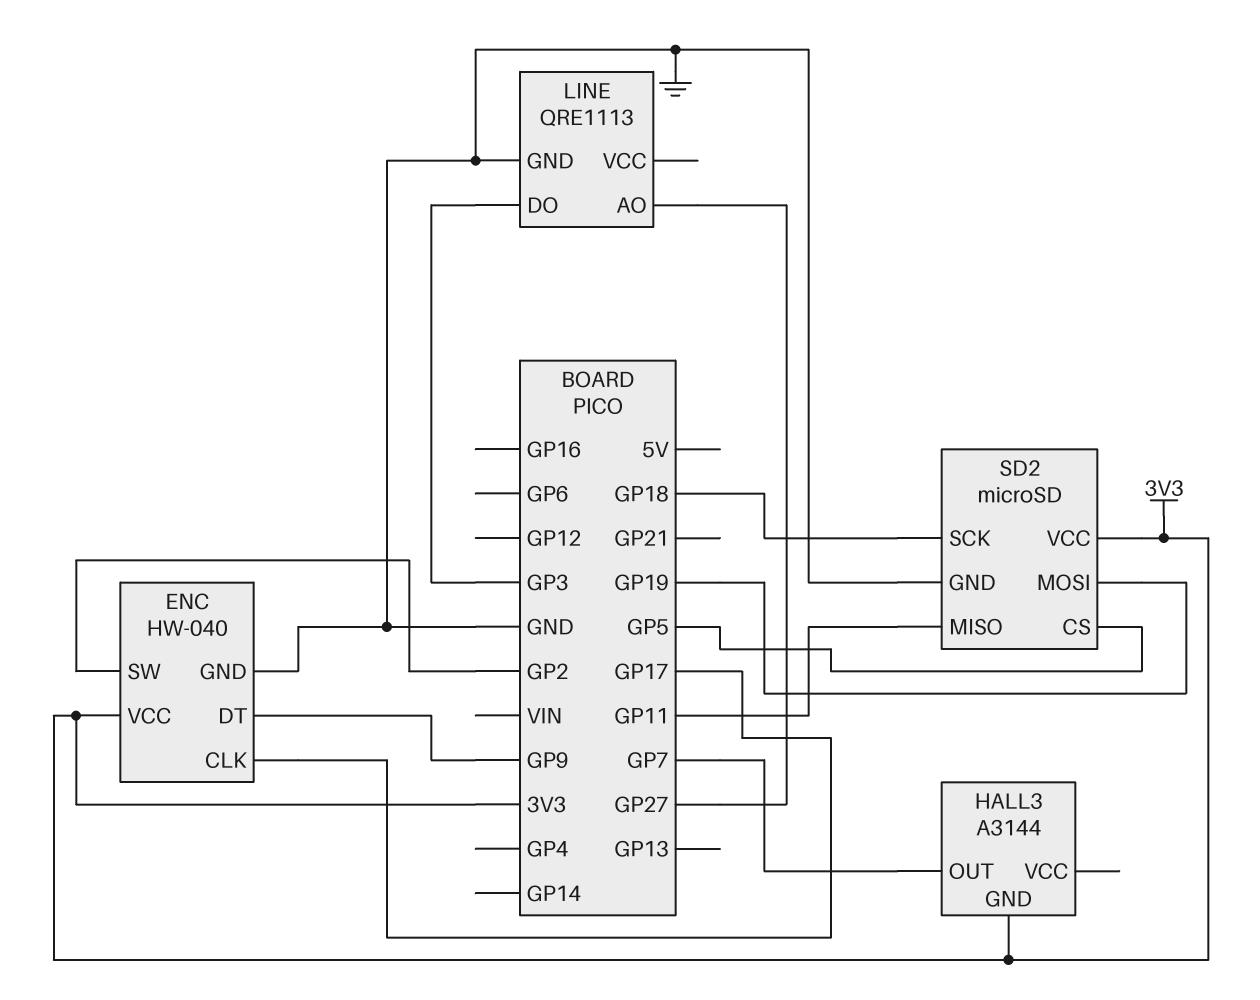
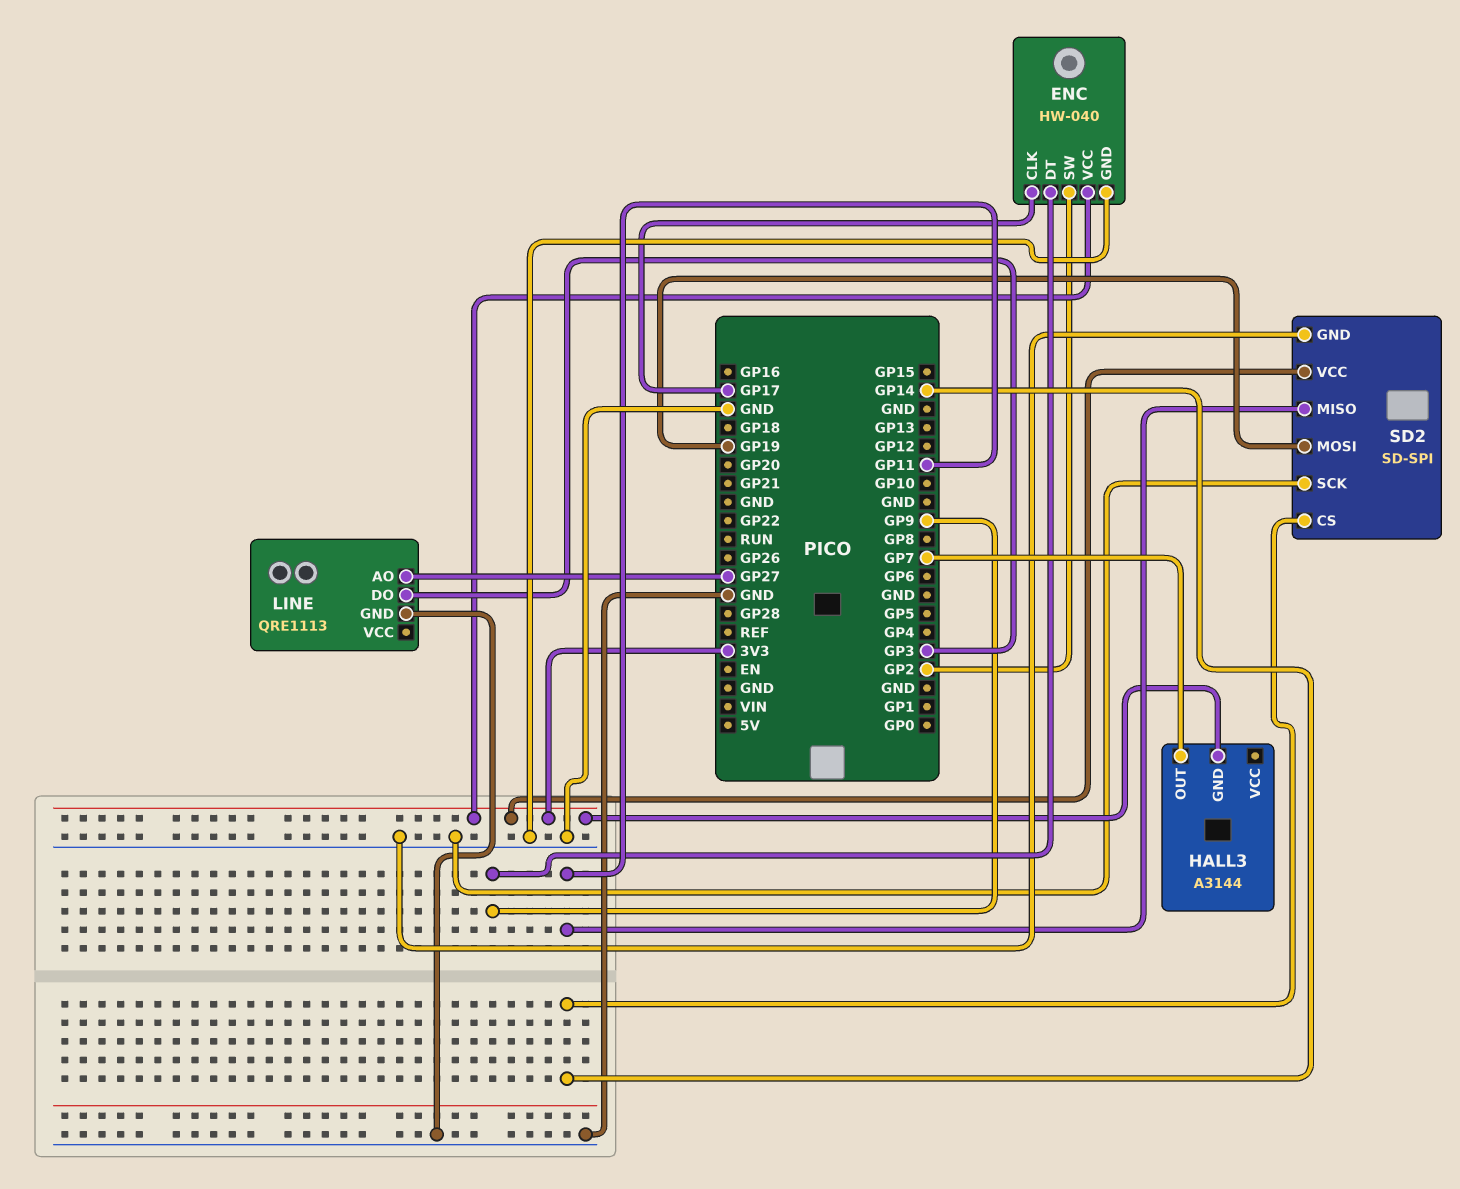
SD2: microSD -> SD-SPI
SD2 pin CS: GP5 -> GP14
SD2 pin SCK: GP18 -> GND

